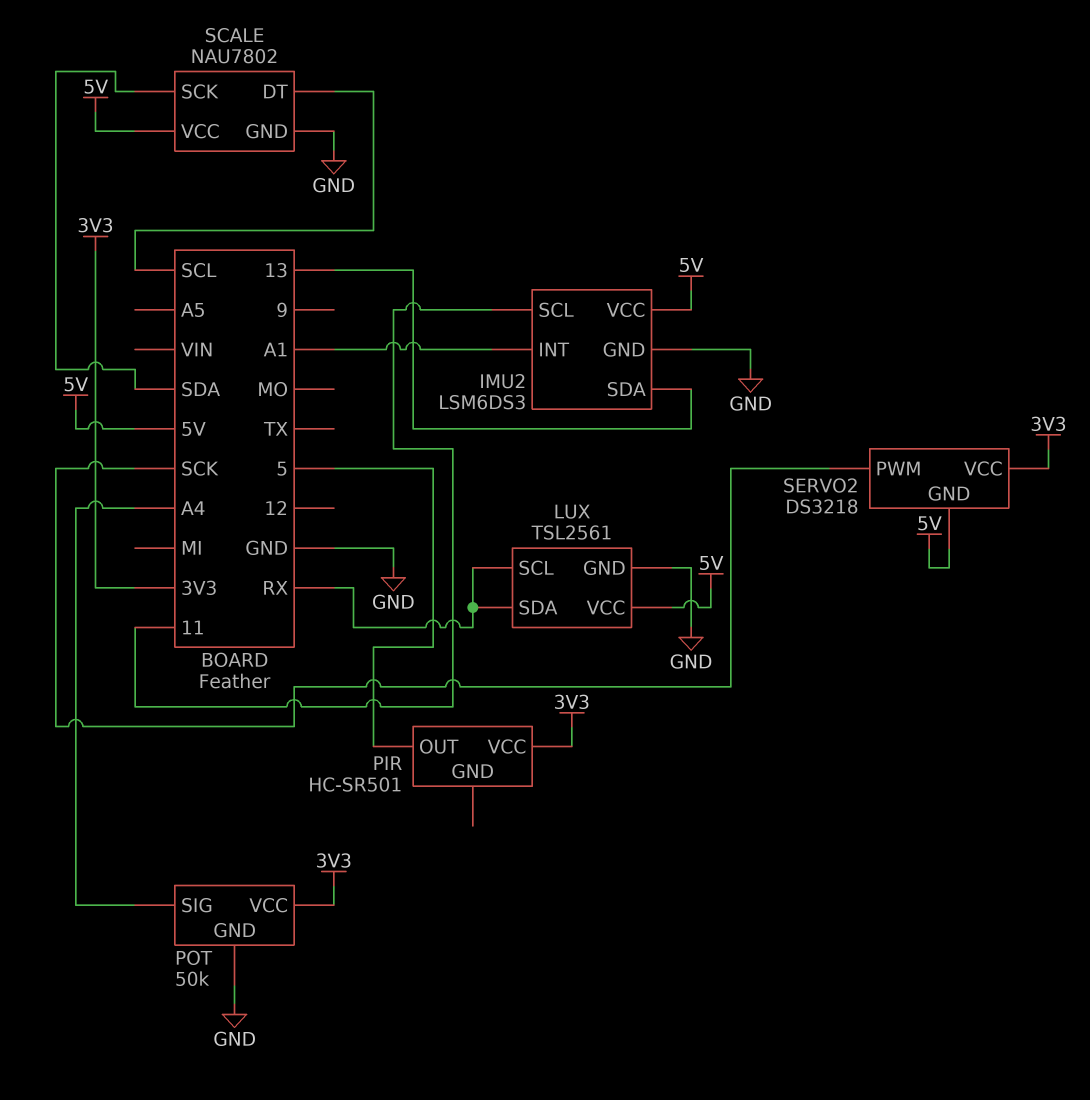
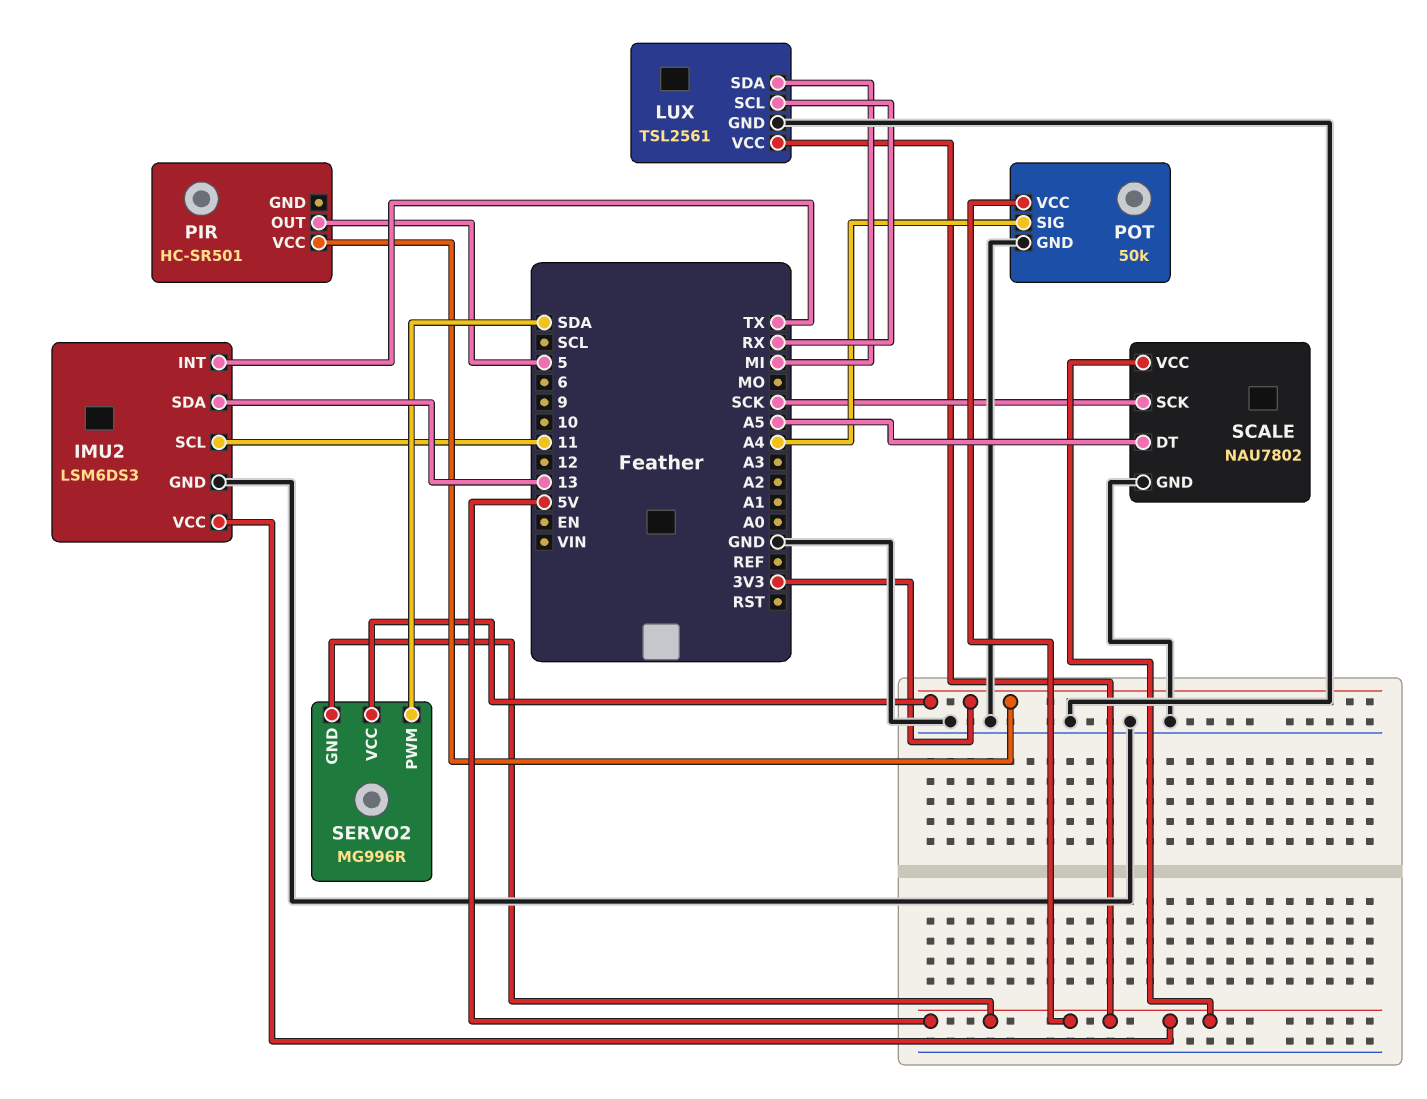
IMU2 pin INT: A1 -> TX
LUX pin SDA: RX -> MI
POT pin VCC: 3V3 -> 5V
SCALE pin DT: SCL -> A5
SCALE pin SCK: SDA -> SCK
SERVO2: DS3218 -> MG996R
SERVO2 pin PWM: SCK -> SDA

